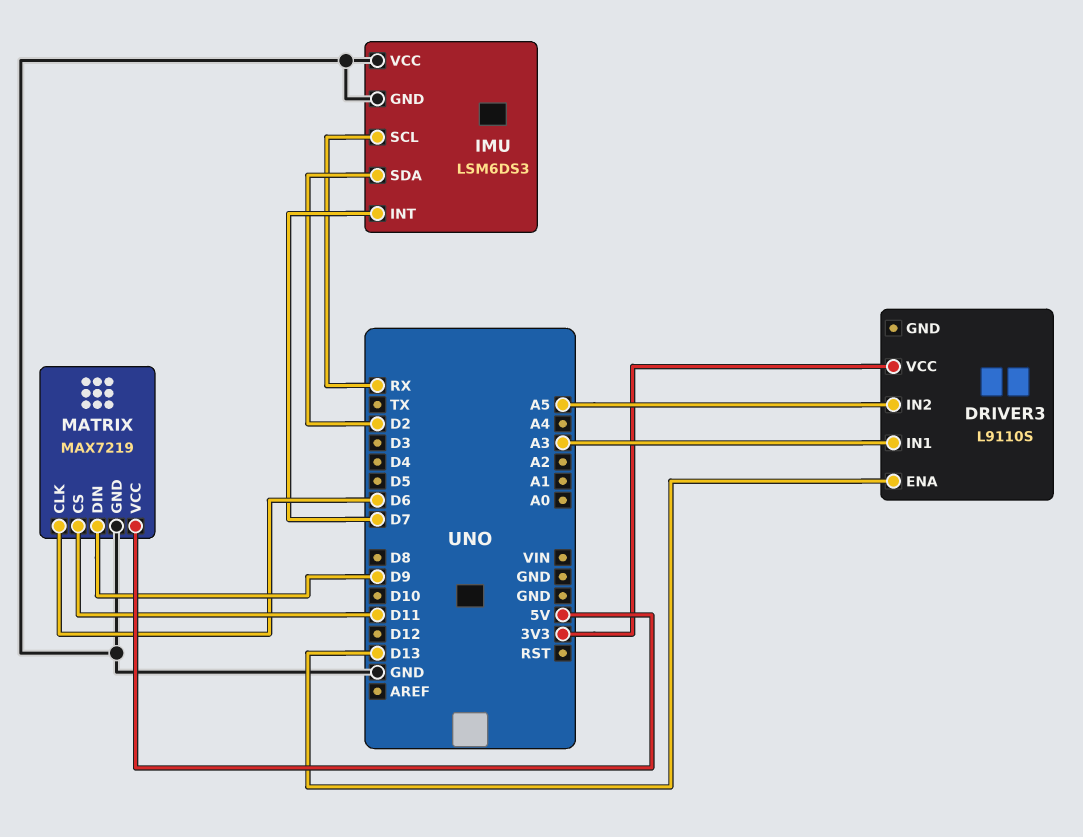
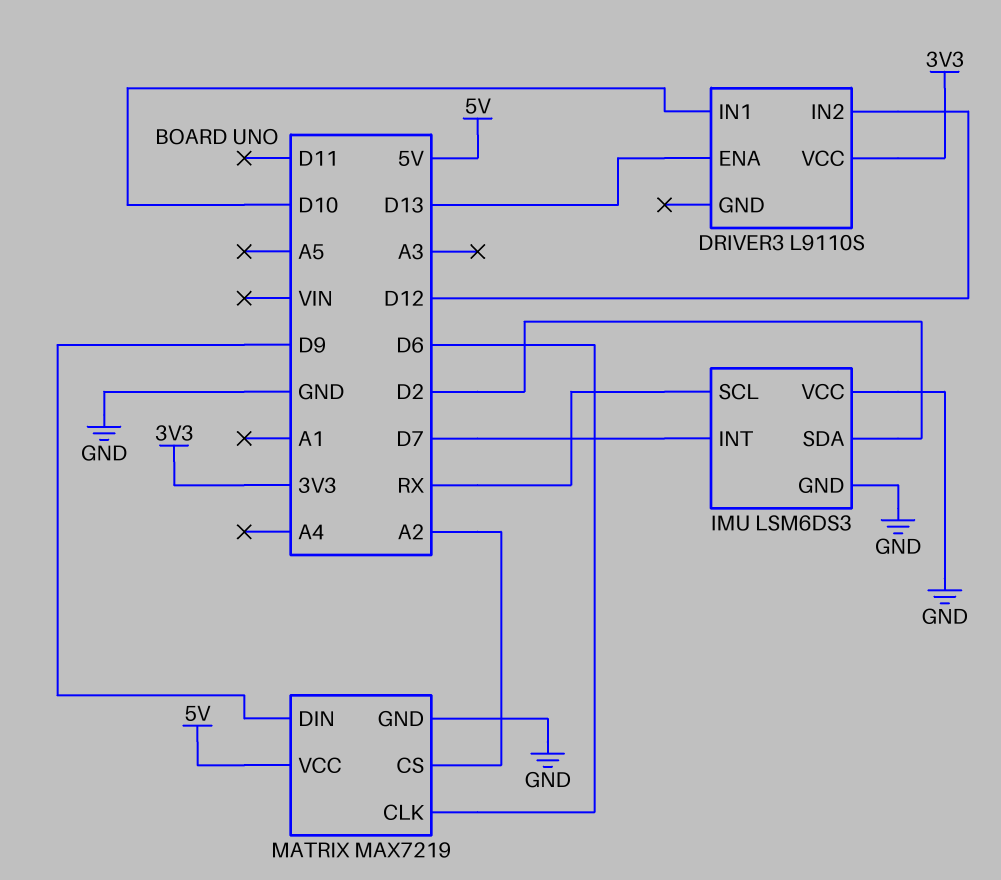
DRIVER3 pin IN1: A3 -> D10
DRIVER3 pin IN2: A5 -> D12
MATRIX pin CS: D11 -> A2

